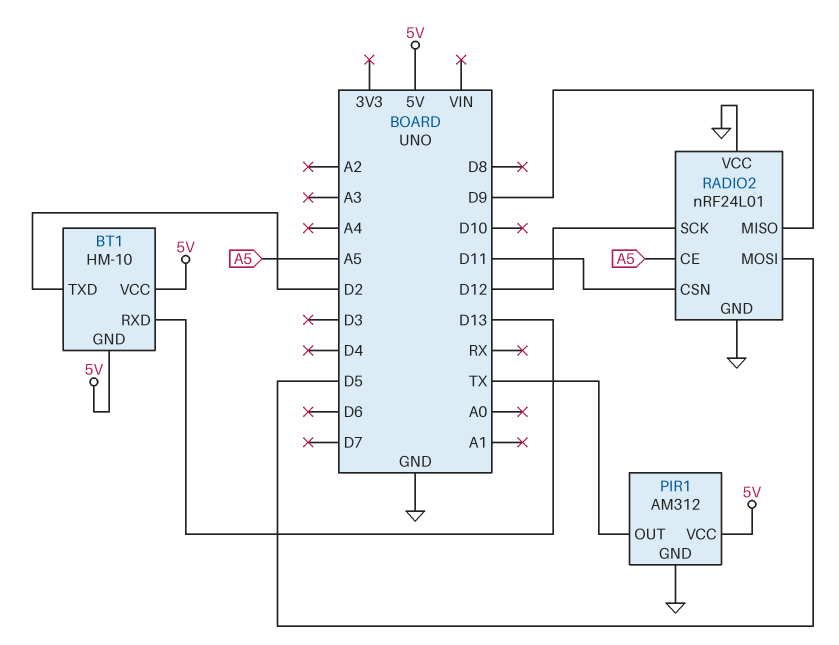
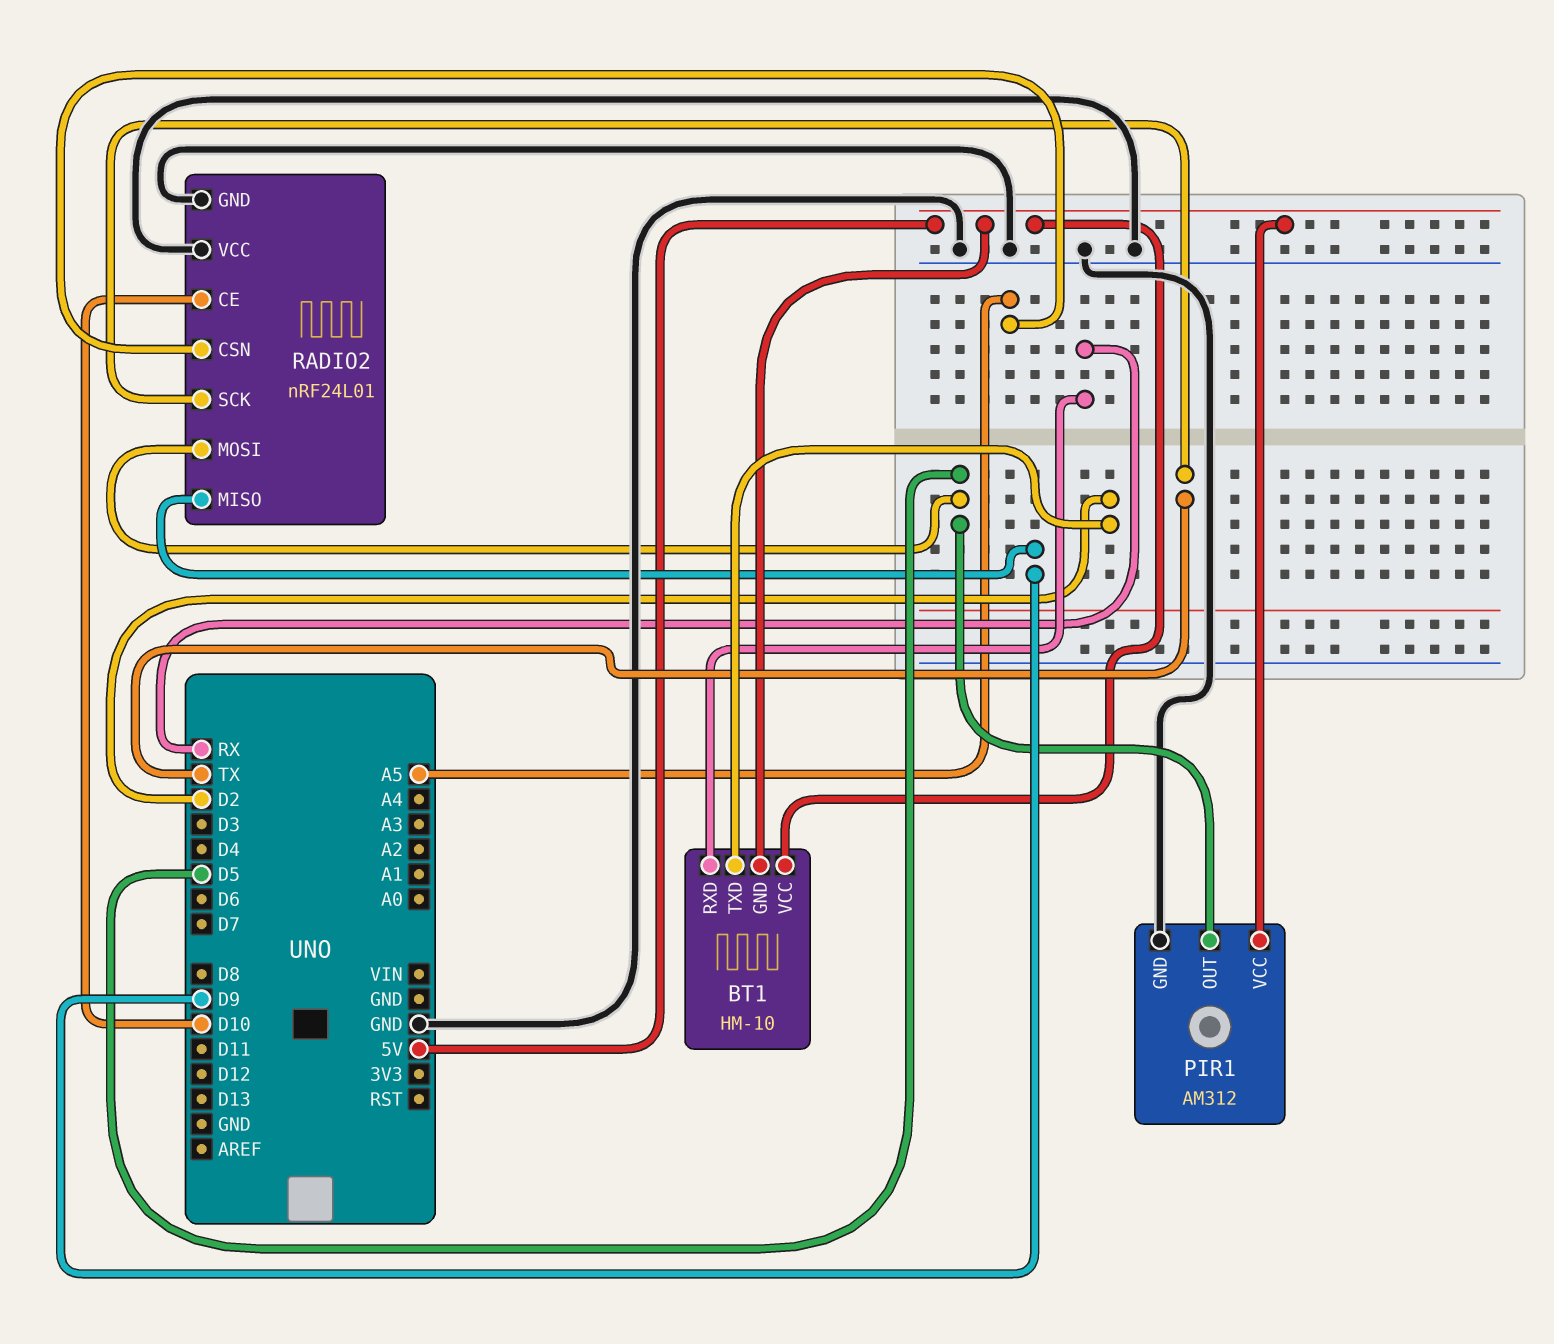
BT1 pin RXD: D13 -> RX
PIR1 pin OUT: TX -> D5
RADIO2 pin CE: A5 -> D10
RADIO2 pin CSN: D11 -> A5
RADIO2 pin SCK: D12 -> TX

